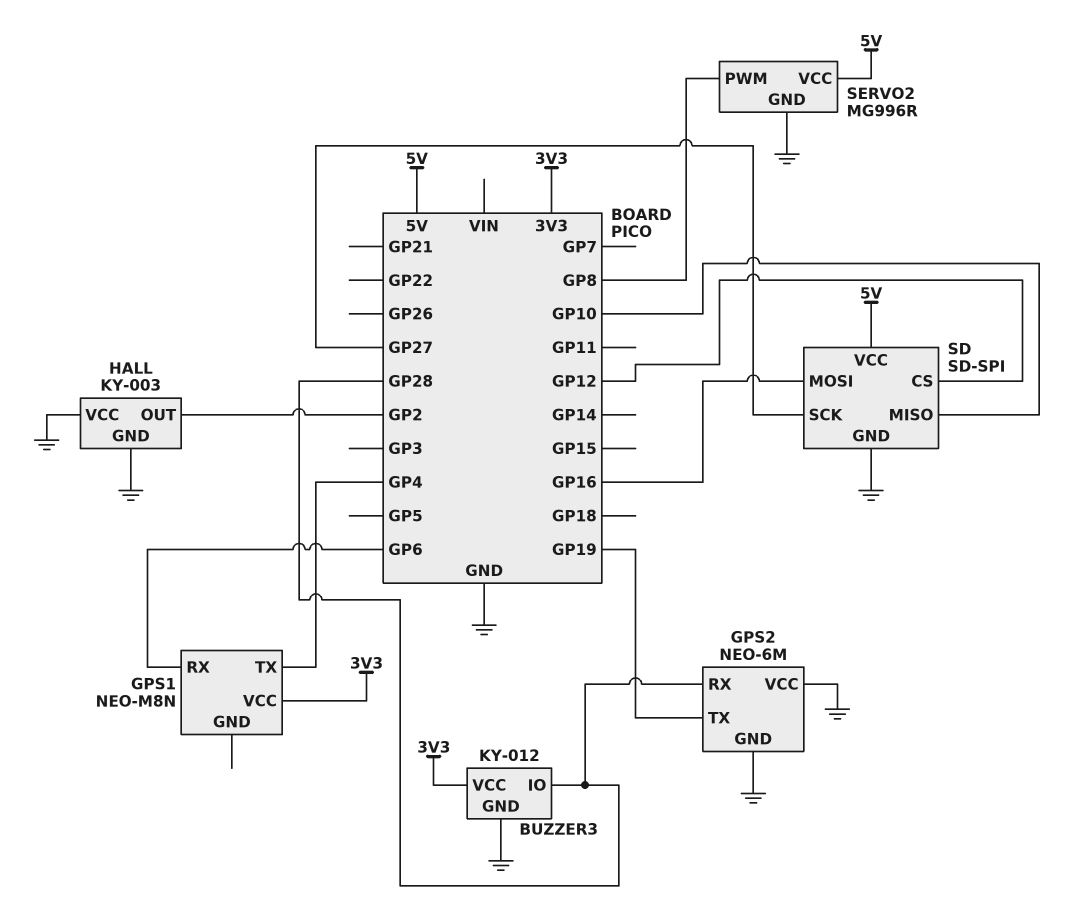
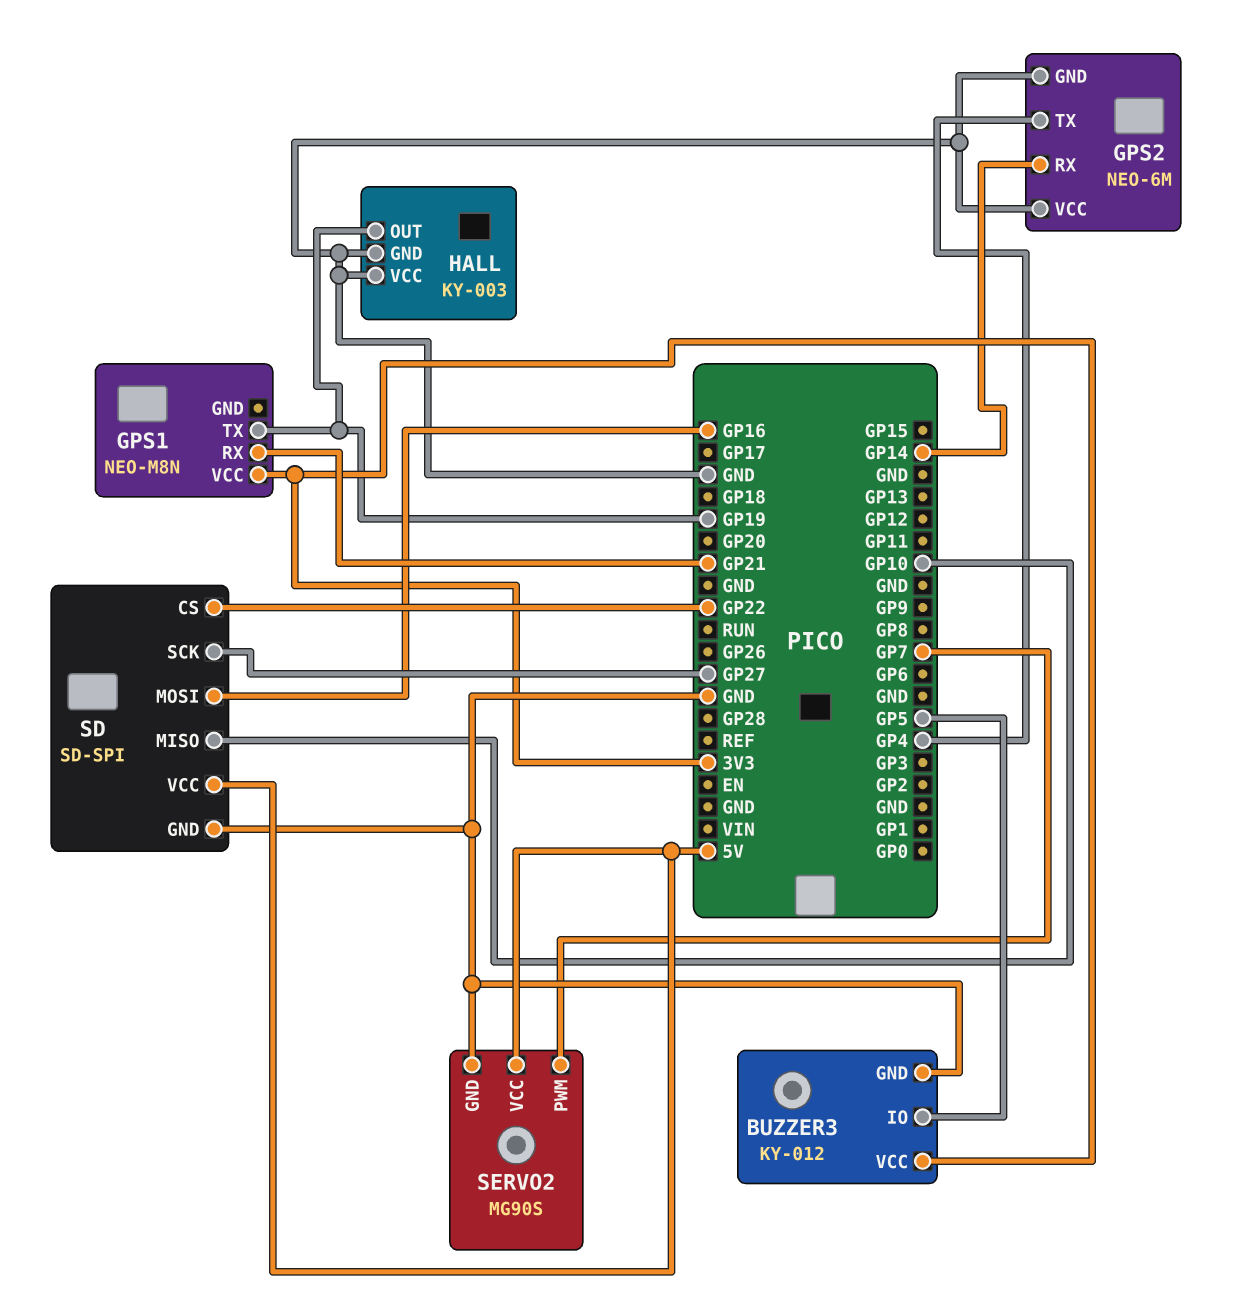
BUZZER3 pin IO: GP28 -> GP5
GPS1 pin RX: GP6 -> GP21
GPS1 pin TX: GP4 -> GP19
GPS2 pin RX: GP28 -> GP14
GPS2 pin TX: GP19 -> GP4
HALL pin OUT: GP2 -> GP19
SD pin CS: GP12 -> GP22
SERVO2: MG996R -> MG90S
SERVO2 pin PWM: GP8 -> GP7

